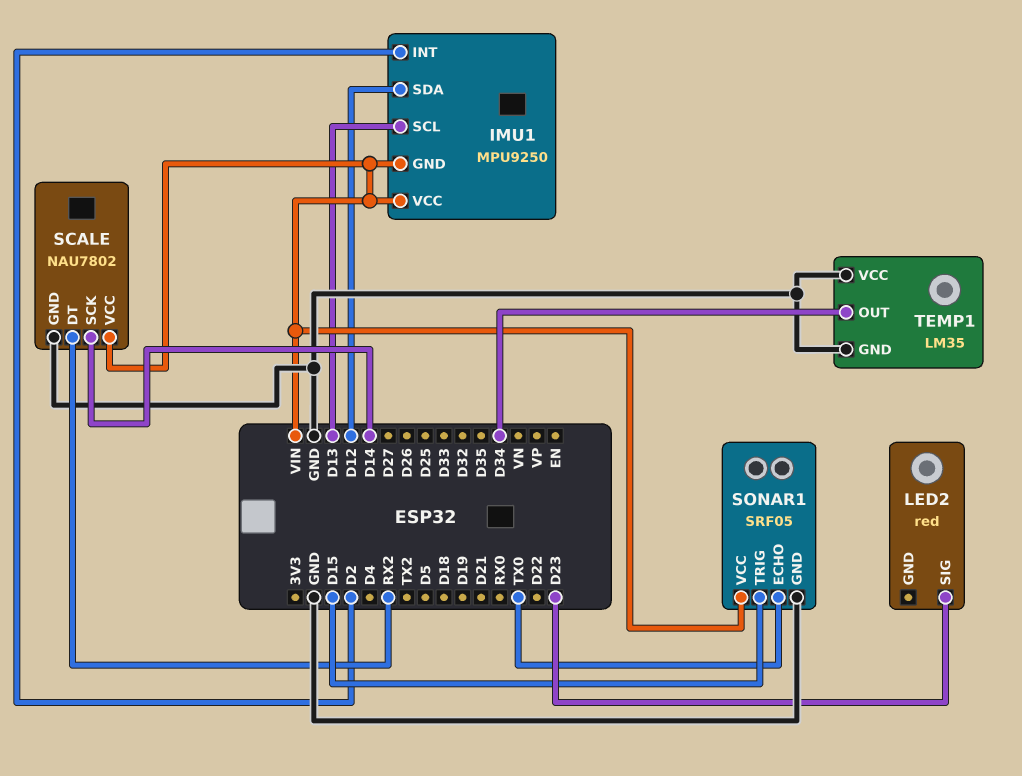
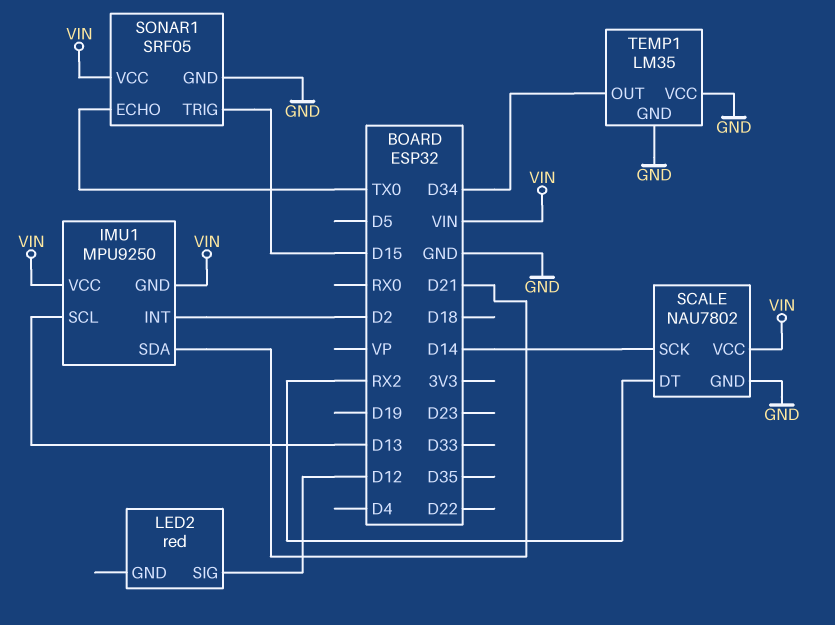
IMU1 pin SDA: D12 -> D21
LED2 pin SIG: D23 -> D12

